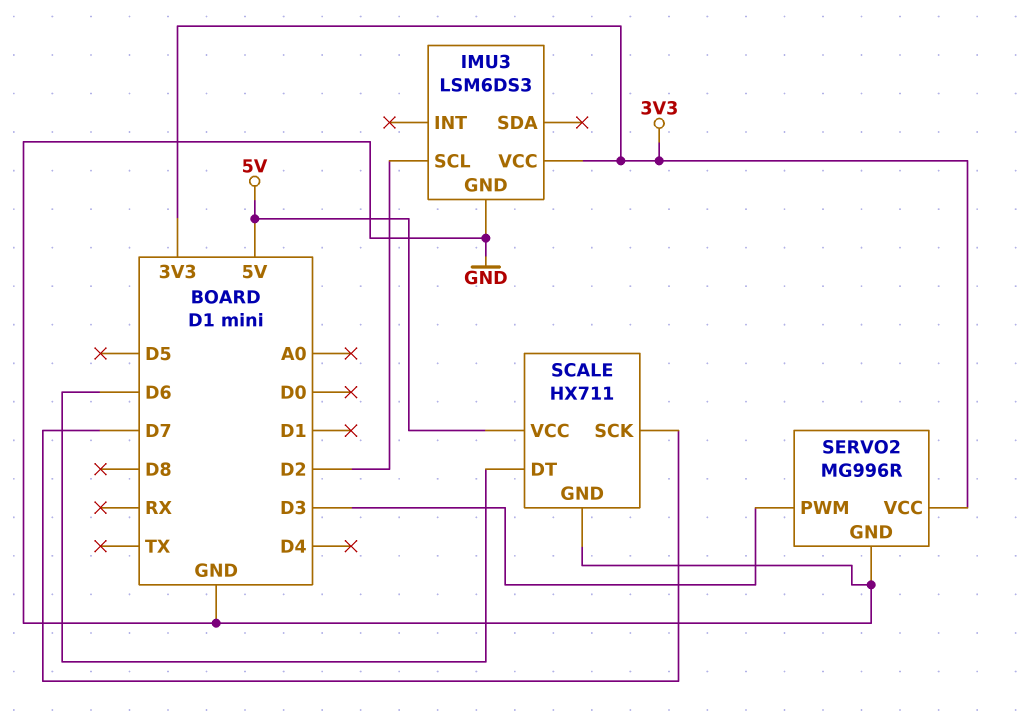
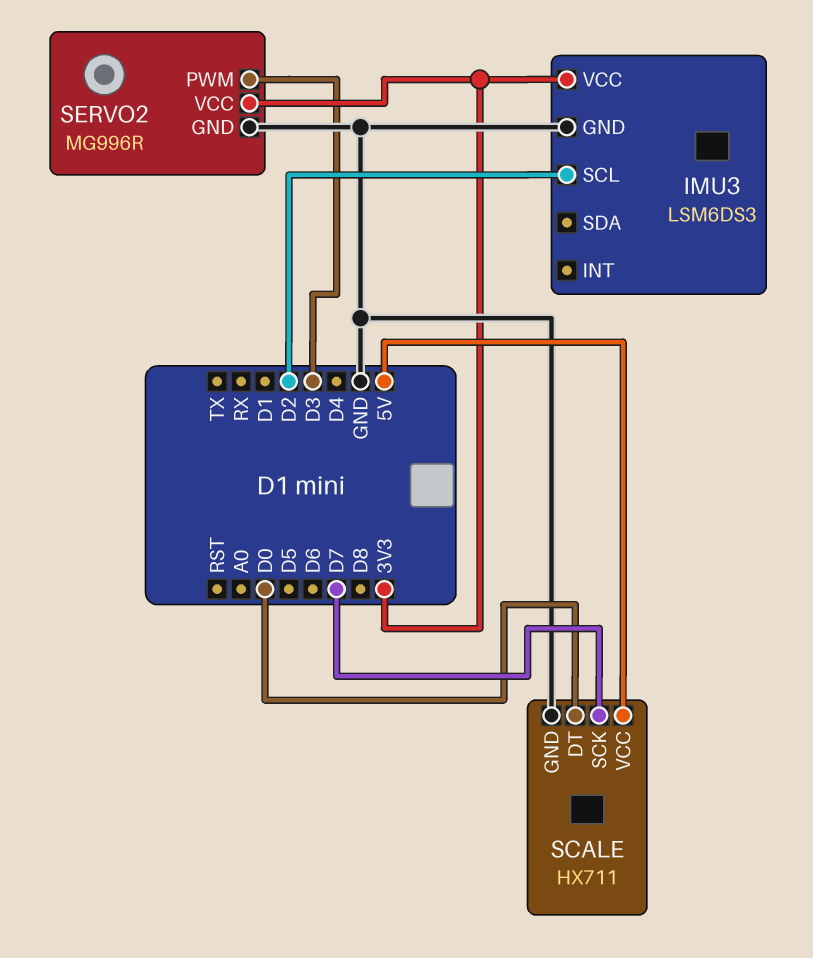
SCALE pin DT: D6 -> D0

